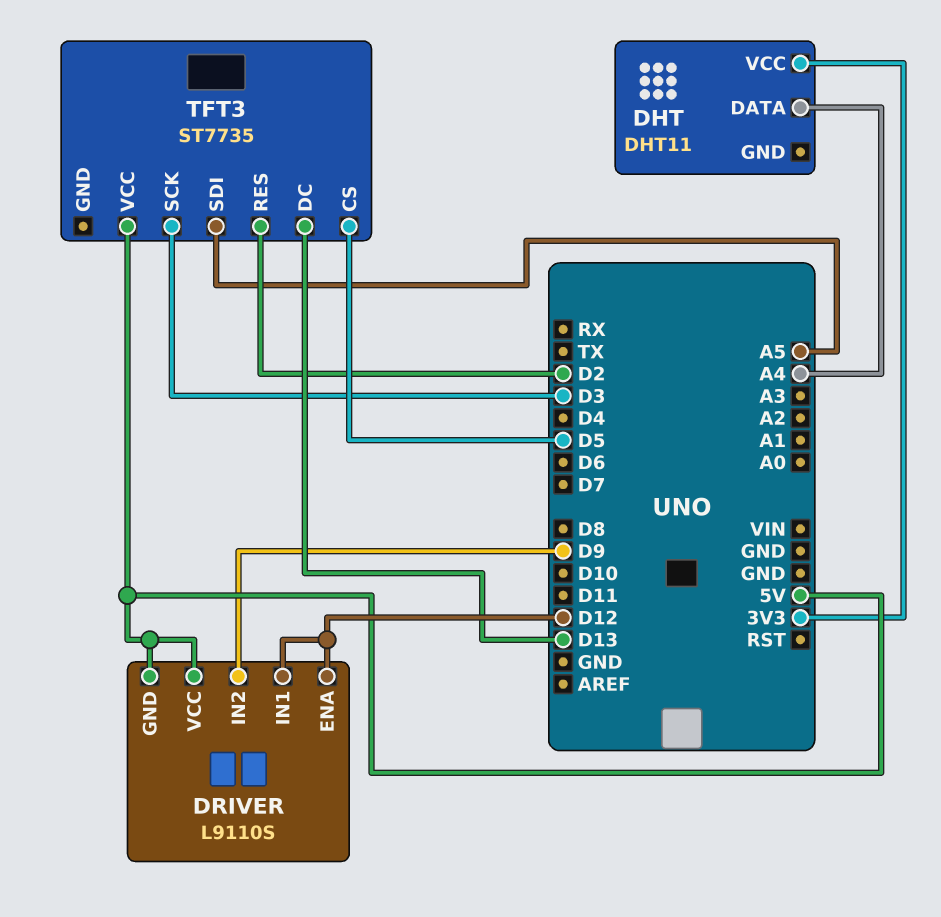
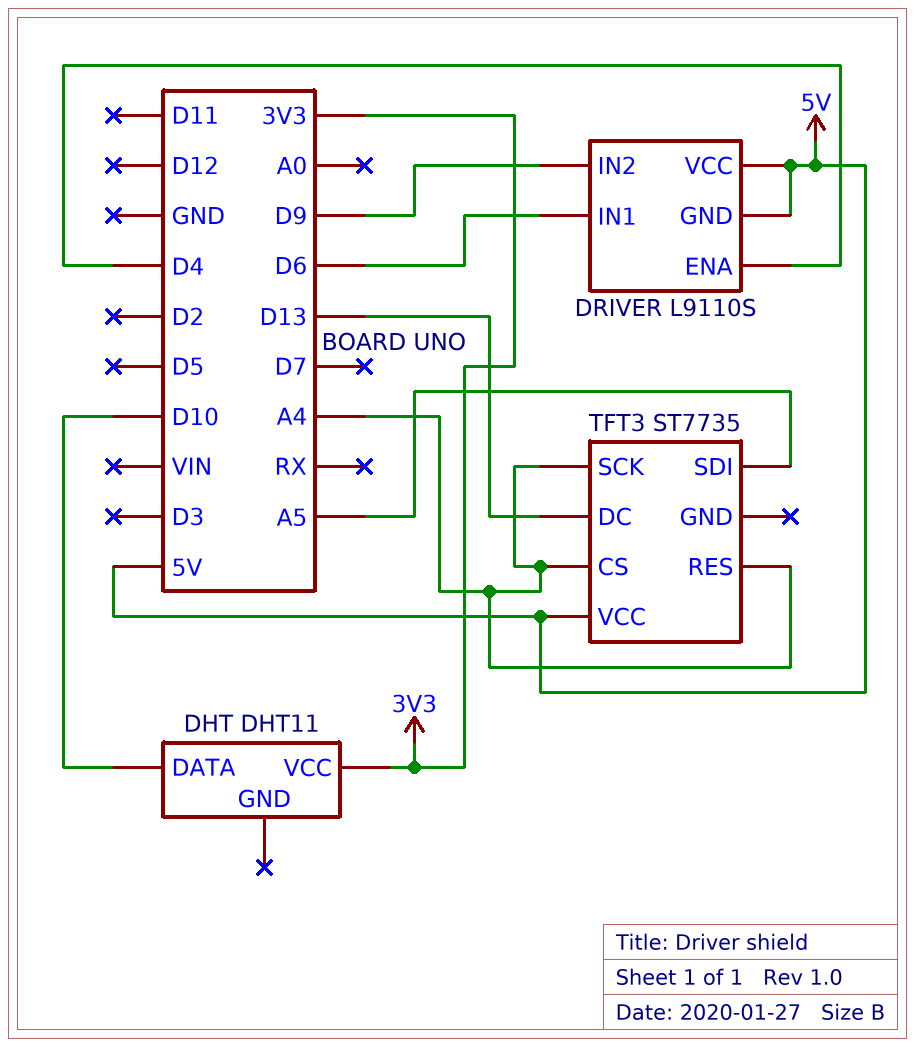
DHT pin DATA: A4 -> D10
DRIVER pin ENA: D12 -> D4
DRIVER pin IN1: D12 -> D6
TFT3 pin CS: D5 -> A4
TFT3 pin RES: D2 -> A4
TFT3 pin SCK: D3 -> A4

